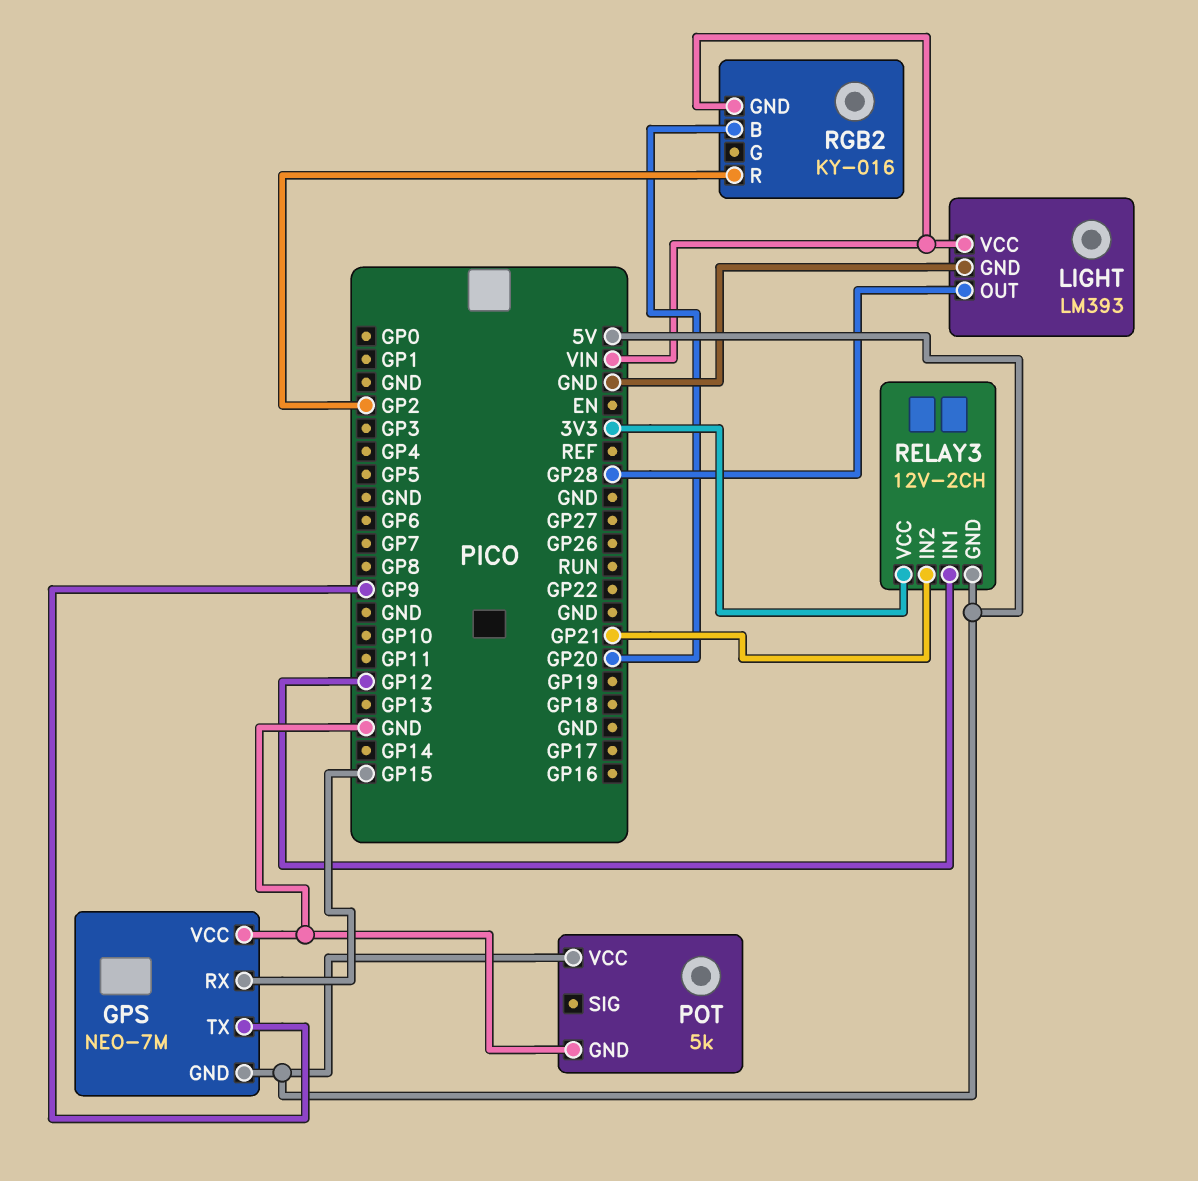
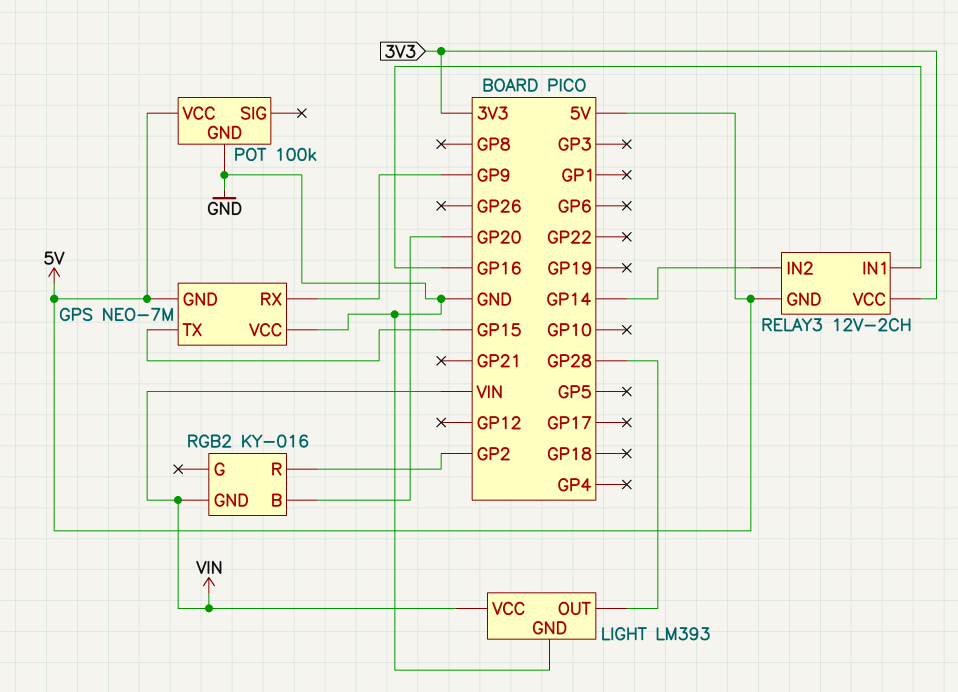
GPS pin RX: GP15 -> GP9
GPS pin TX: GP9 -> GP15
POT: 5k -> 100k
RELAY3 pin IN1: GP12 -> GP16
RELAY3 pin IN2: GP21 -> GP14

